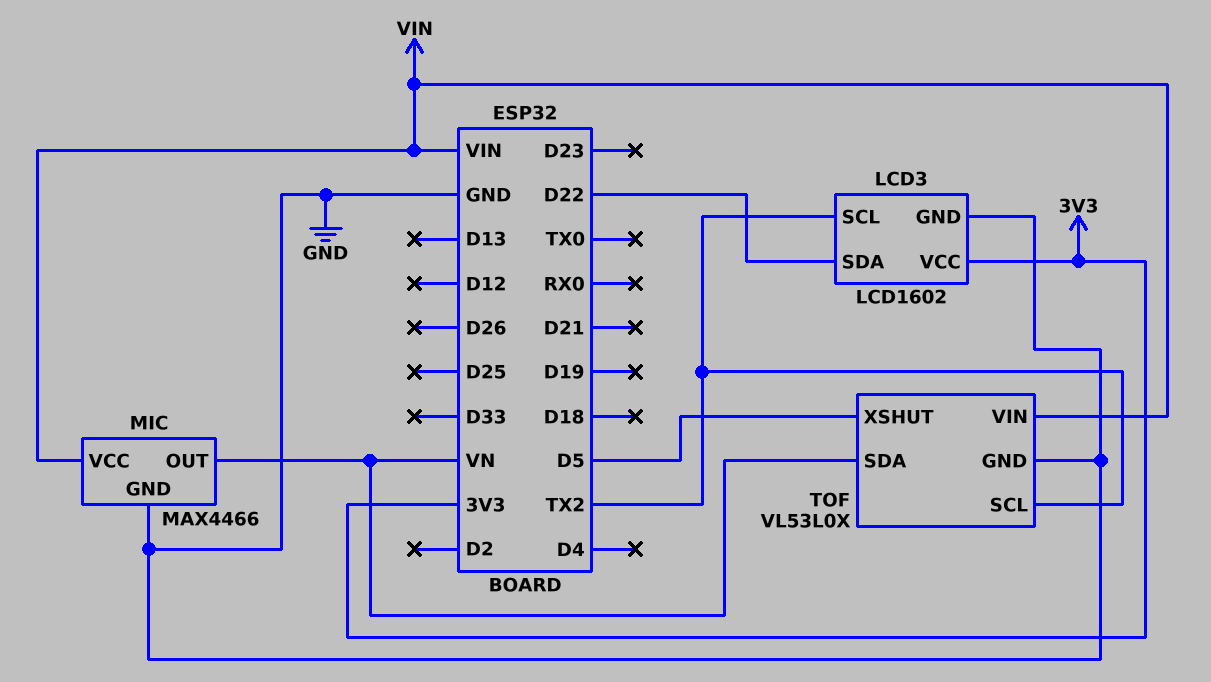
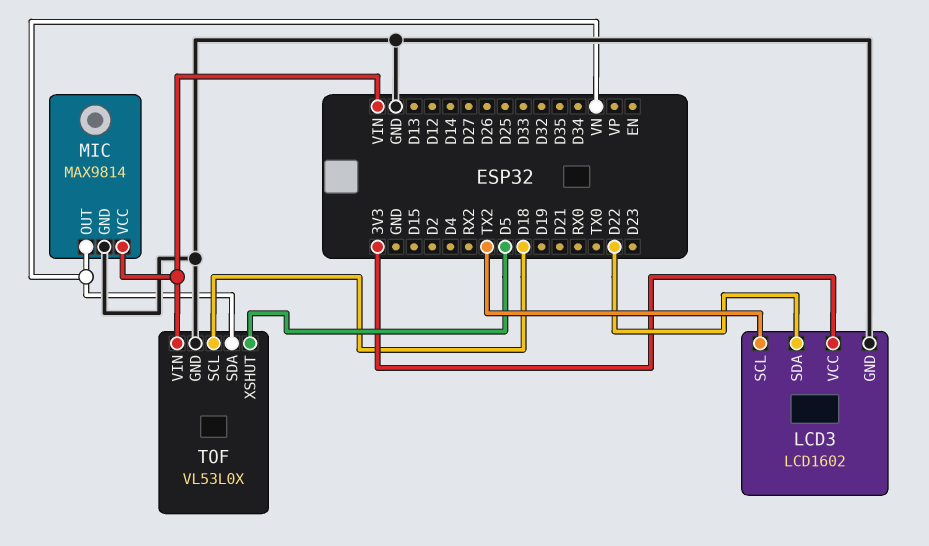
MIC: MAX4466 -> MAX9814
TOF pin SCL: TX2 -> D18

